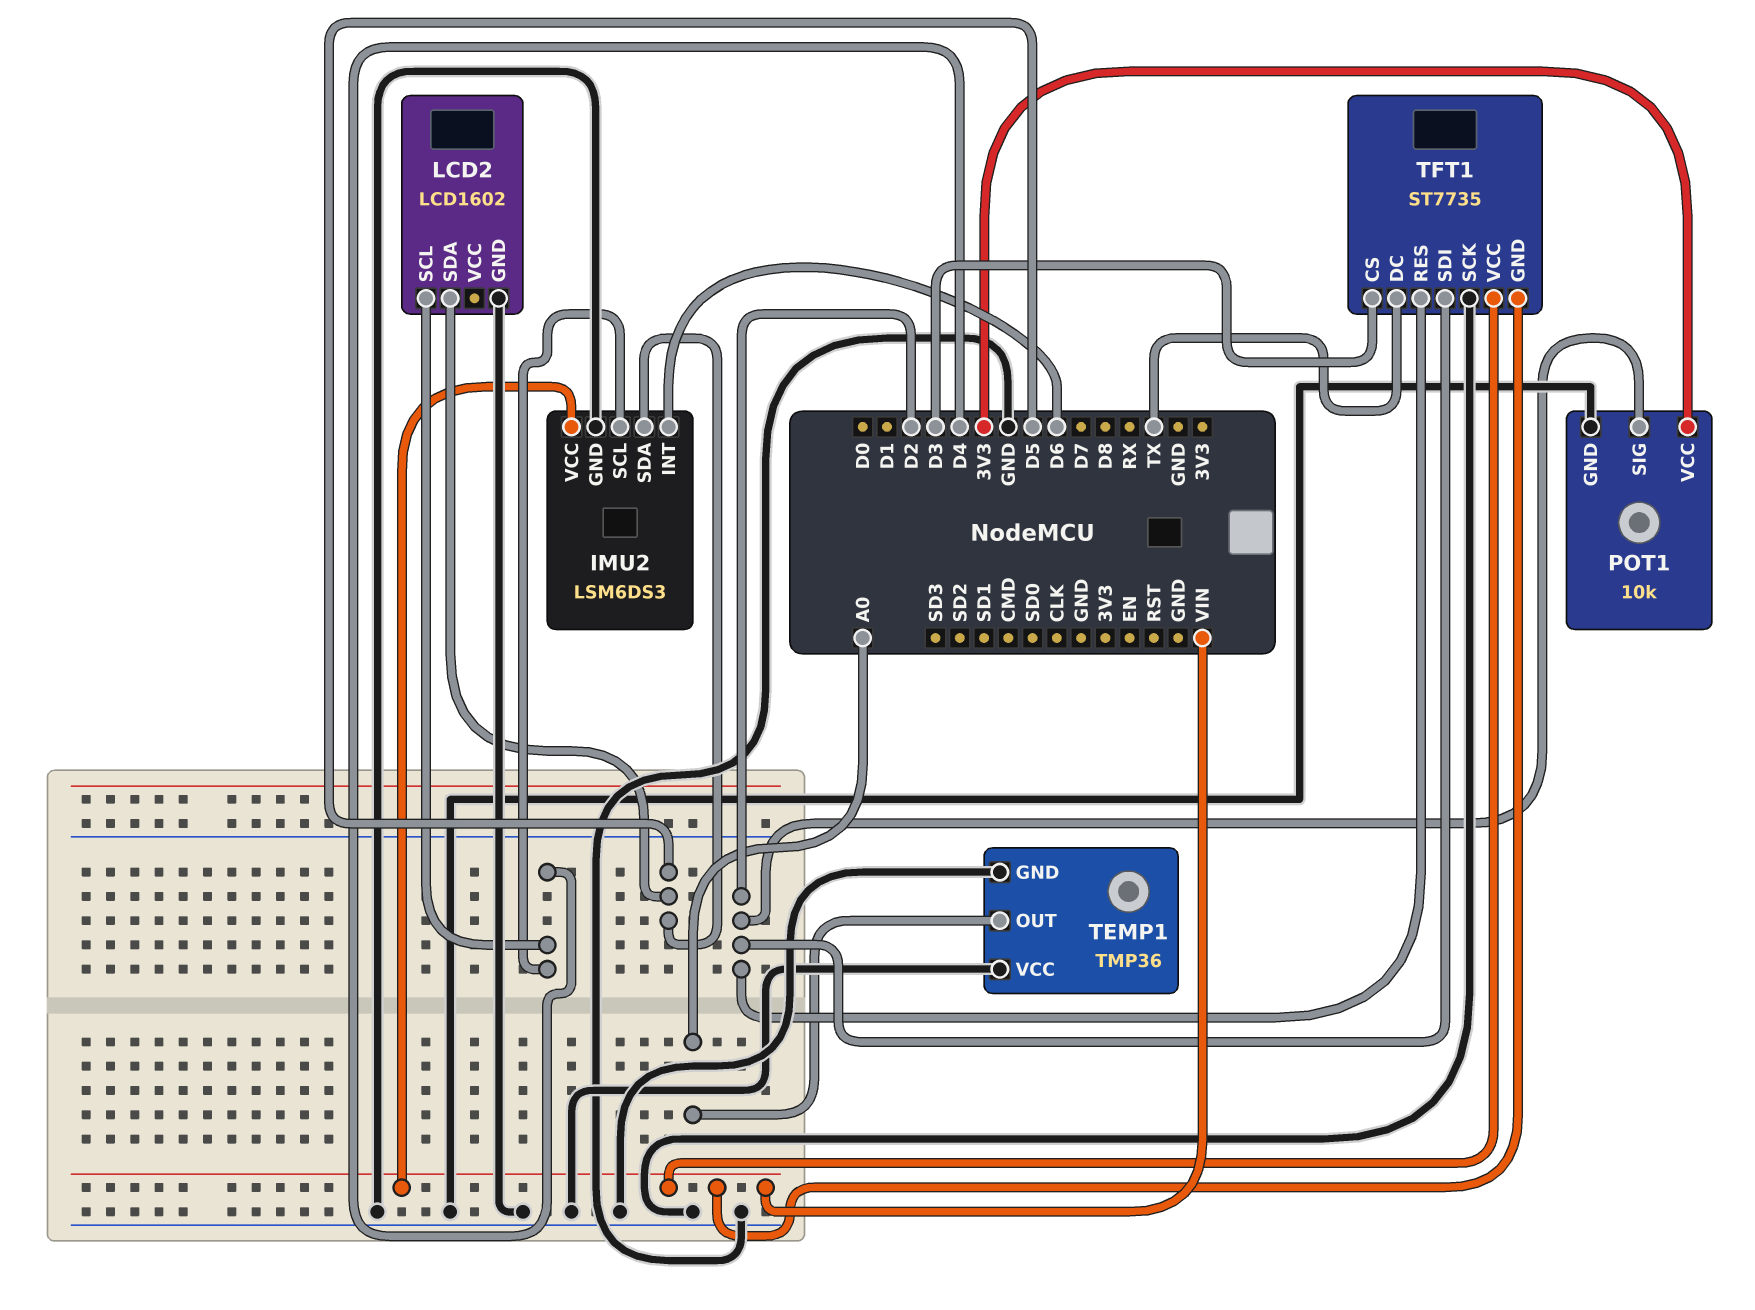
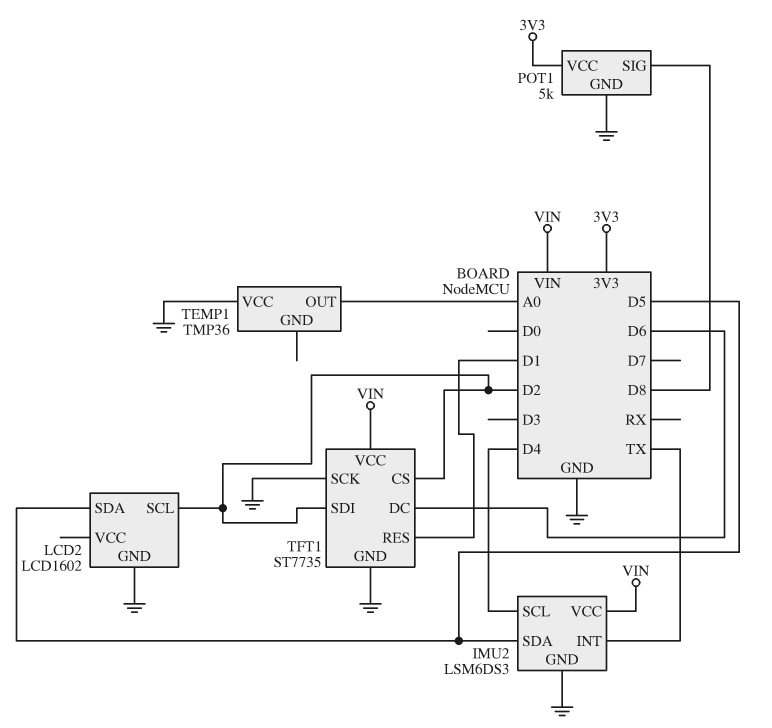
IMU2 pin INT: D6 -> TX
LCD2 pin SCL: D4 -> D2
POT1: 10k -> 5k
POT1 pin SIG: D2 -> D8
TEMP1 pin GND: GND -> none
TFT1 pin CS: D3 -> D2
TFT1 pin DC: TX -> D6
TFT1 pin GND: VIN -> GND
TFT1 pin RES: D2 -> D1

